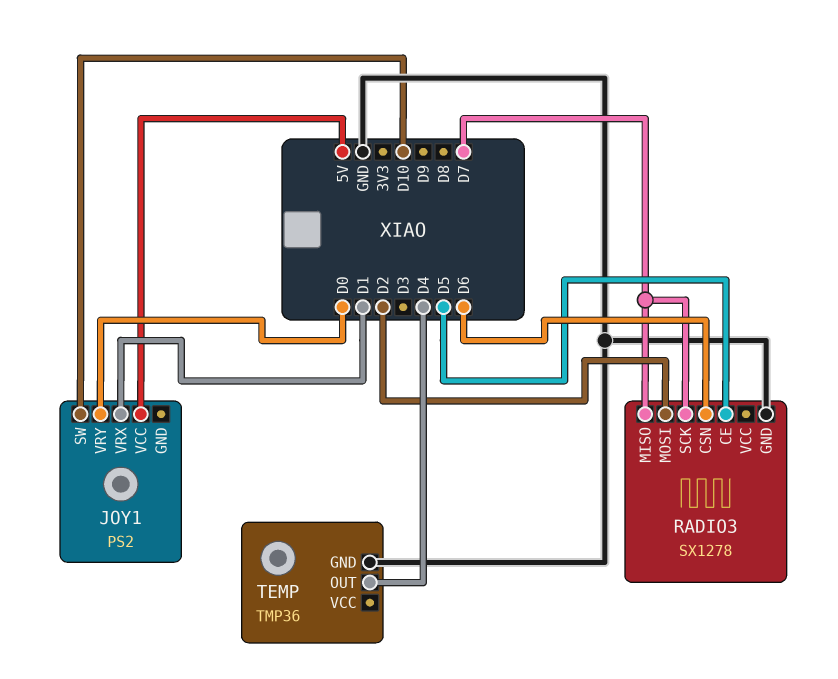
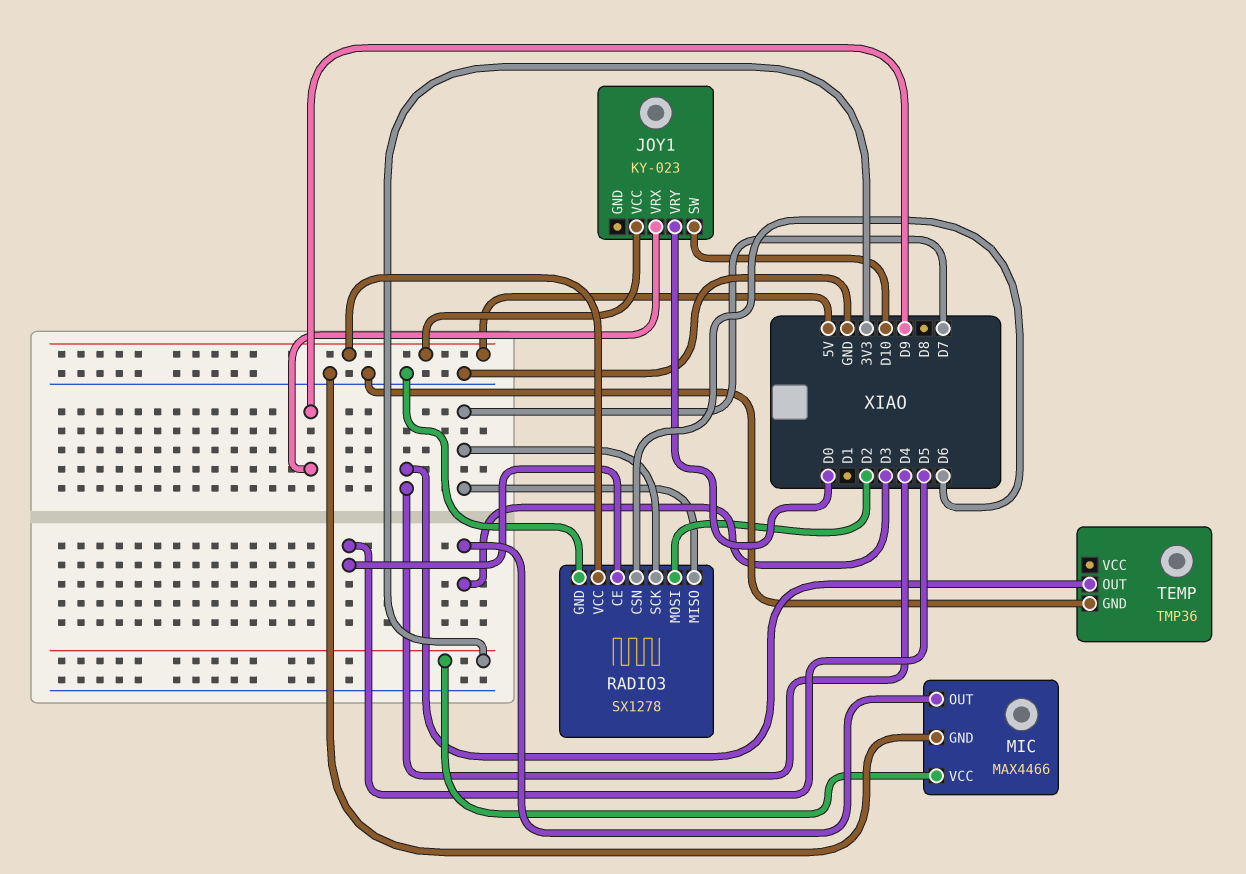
JOY1: PS2 -> KY-023
JOY1 pin VRX: D1 -> D9
MIC: none -> MAX4466
MIC pin GND: none -> GND
MIC pin OUT: none -> D3
MIC pin VCC: none -> 3V3
RADIO3 pin VCC: none -> 5V

